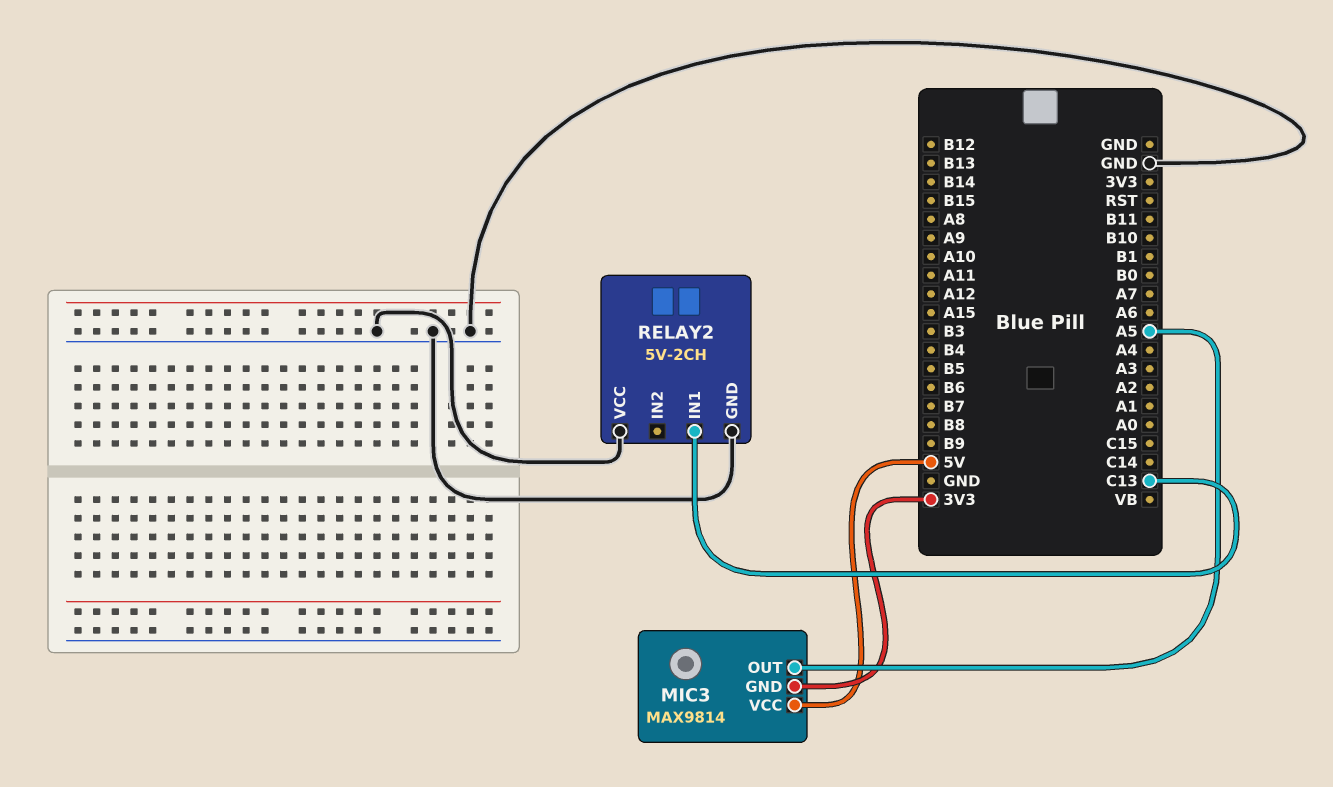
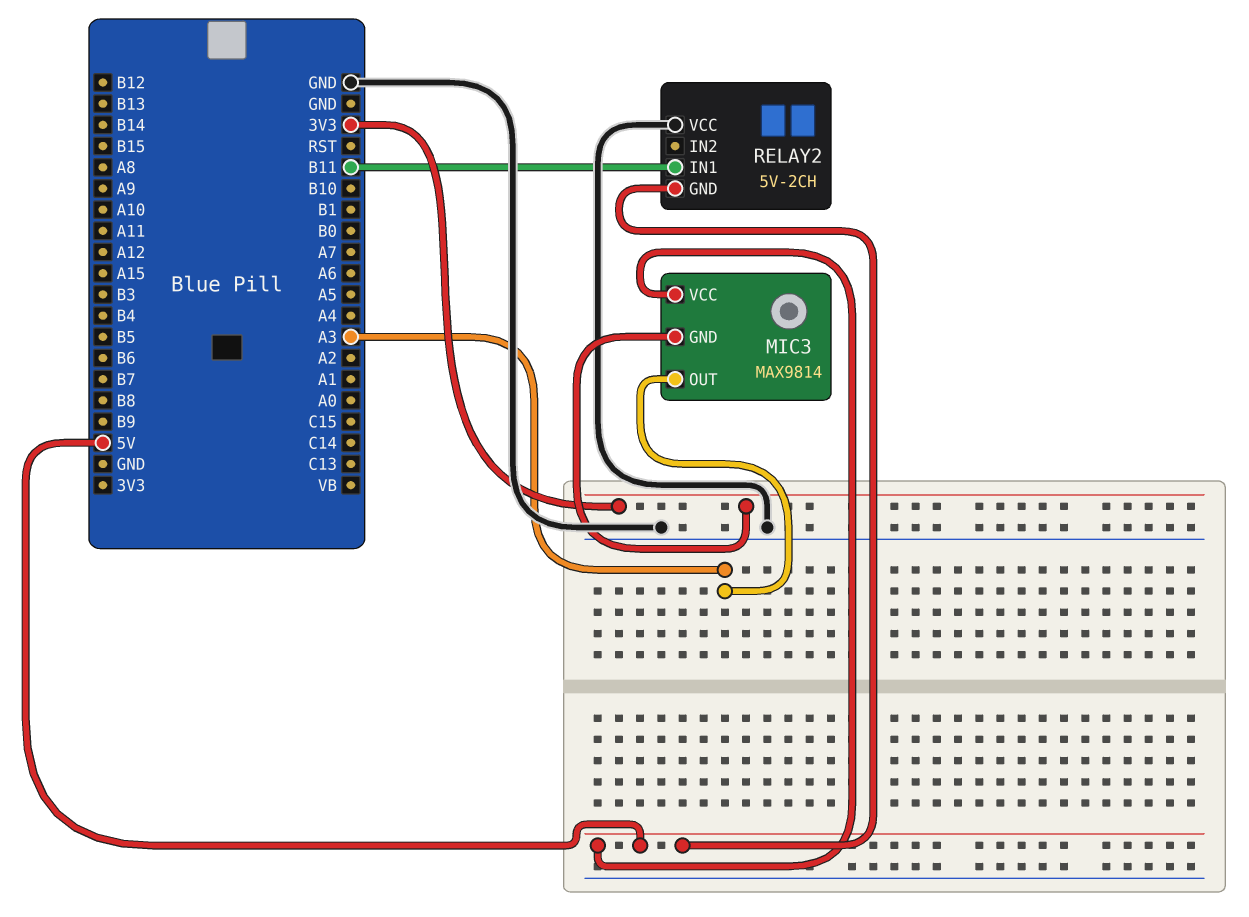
MIC3 pin OUT: A5 -> A3
RELAY2 pin GND: GND -> 5V
RELAY2 pin IN1: C13 -> B11

